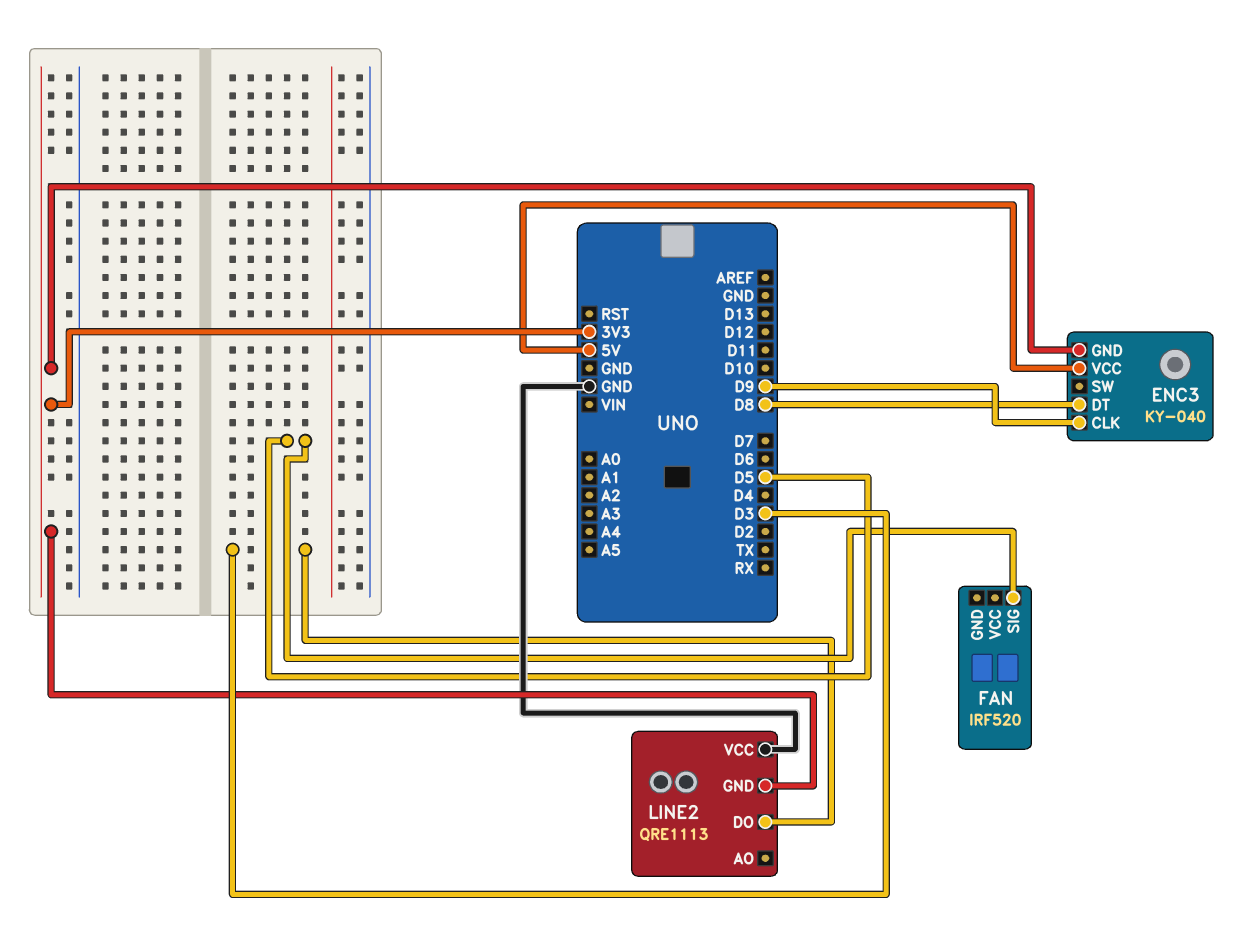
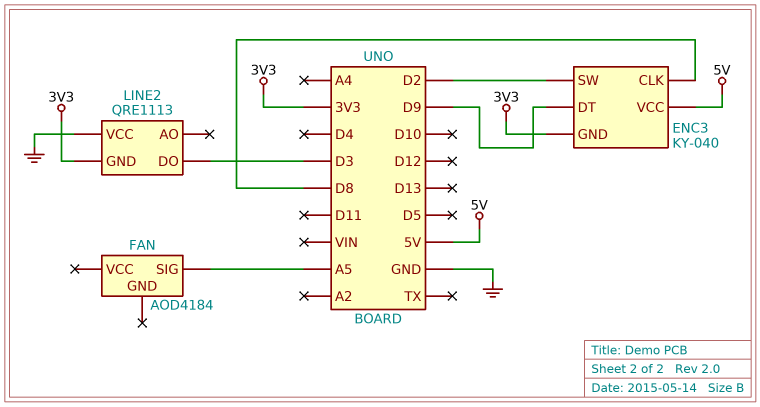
ENC3 pin CLK: D9 -> D8
ENC3 pin DT: D8 -> D9
ENC3 pin SW: none -> D2
FAN: IRF520 -> AOD4184
FAN pin SIG: D5 -> A5

